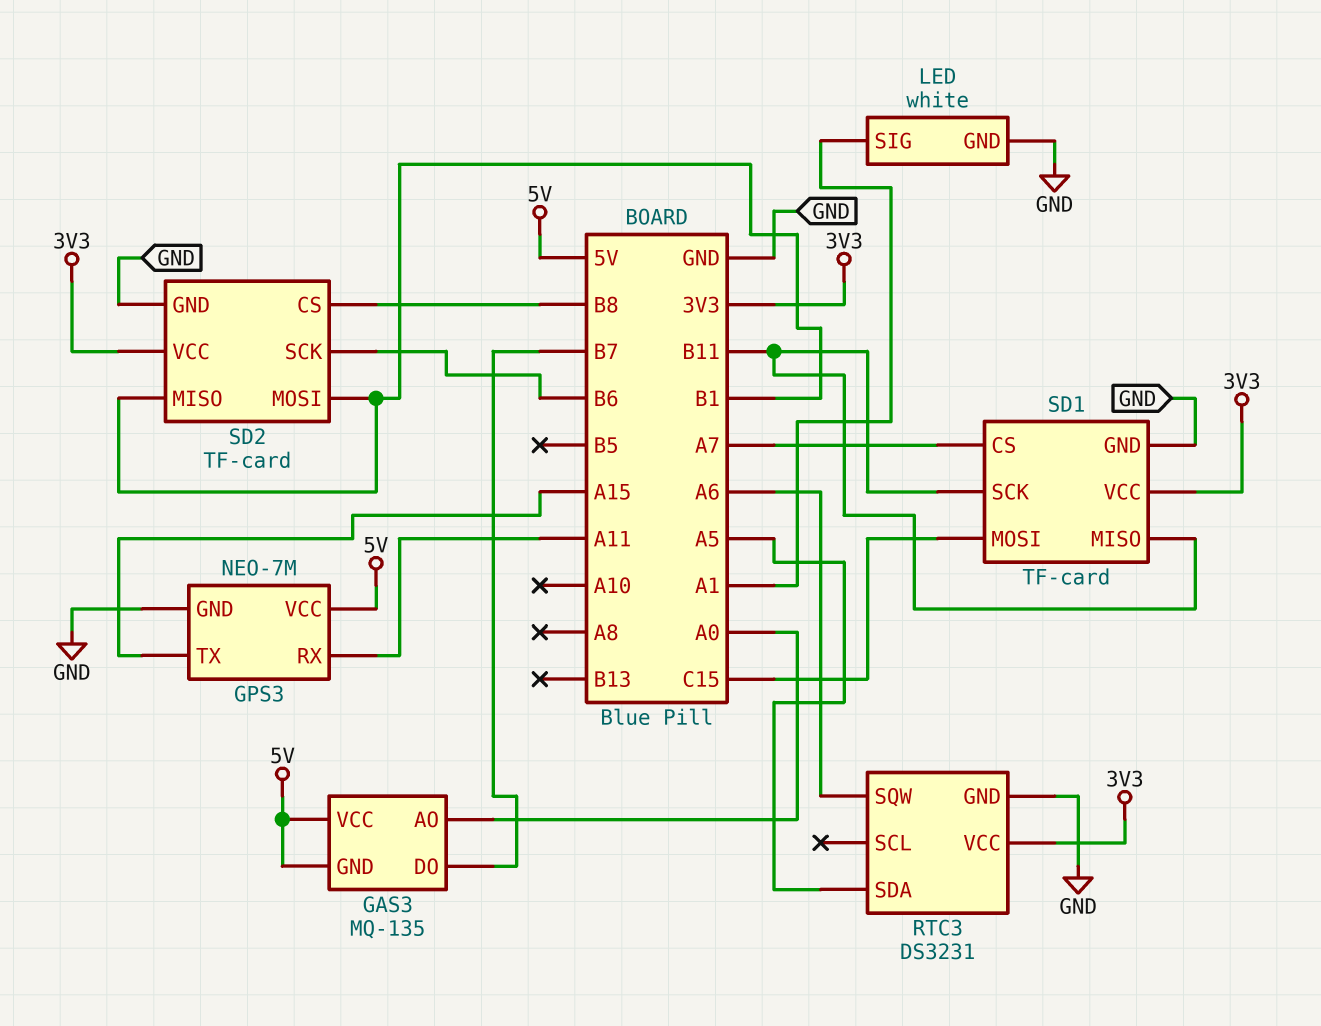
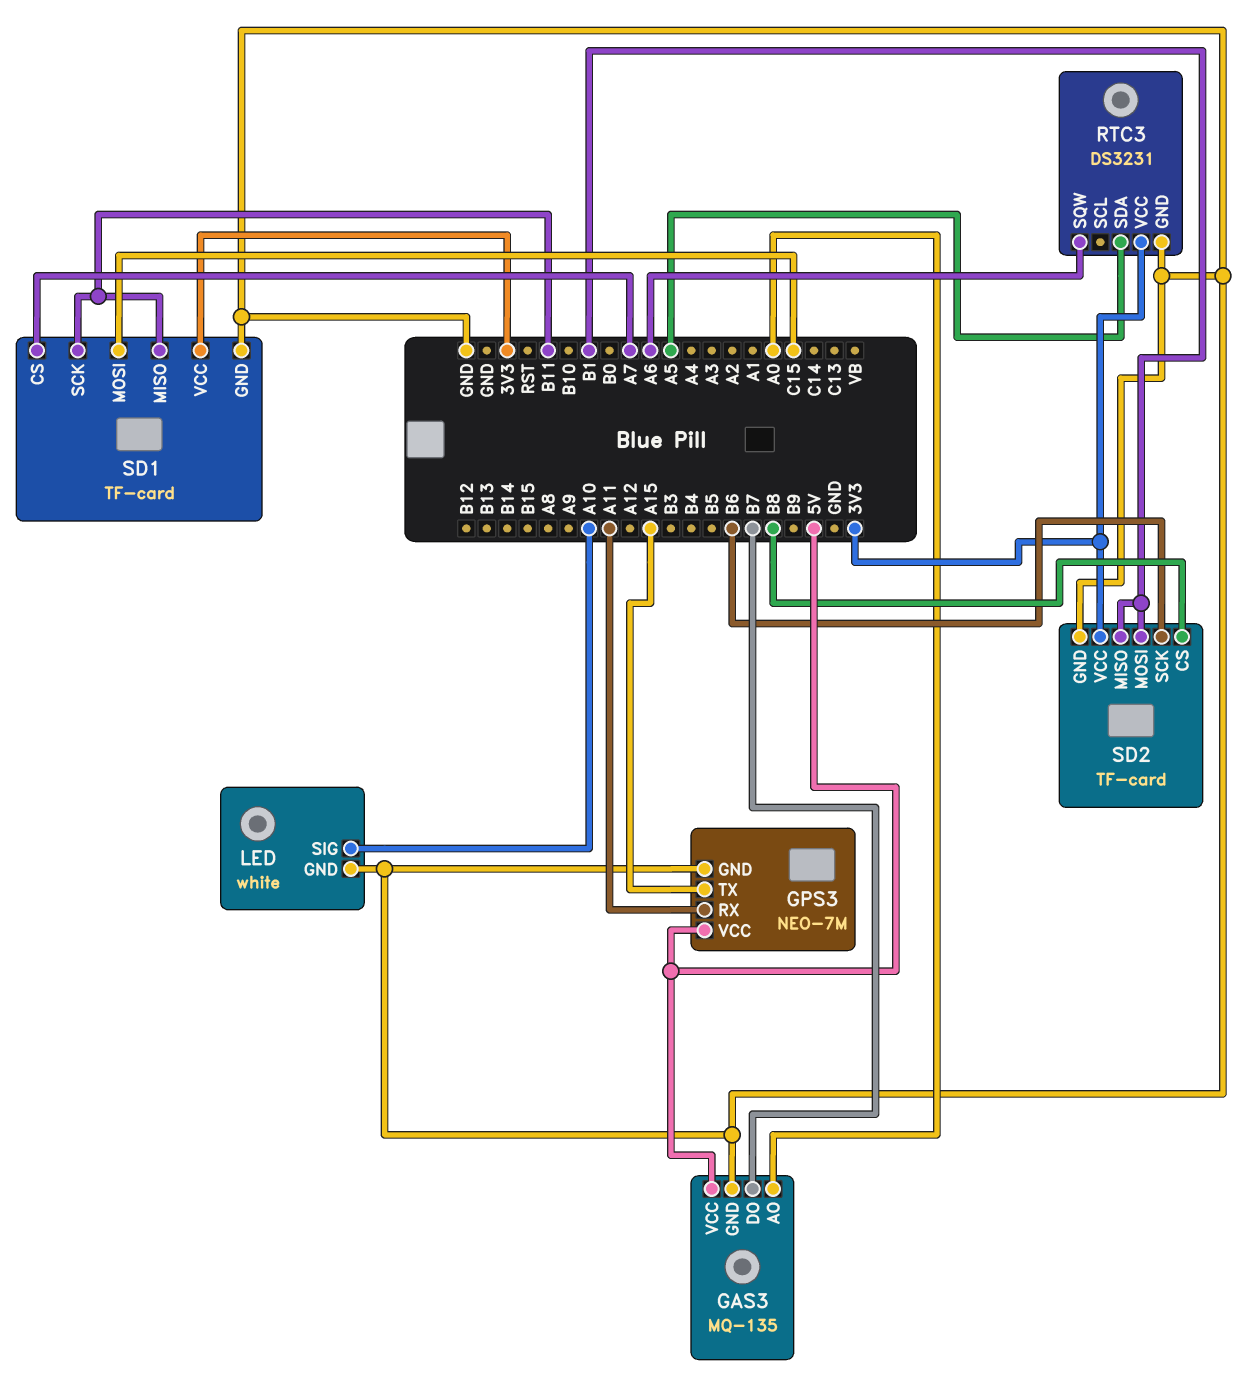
GAS3 pin GND: 5V -> GND
LED pin SIG: A1 -> A10

